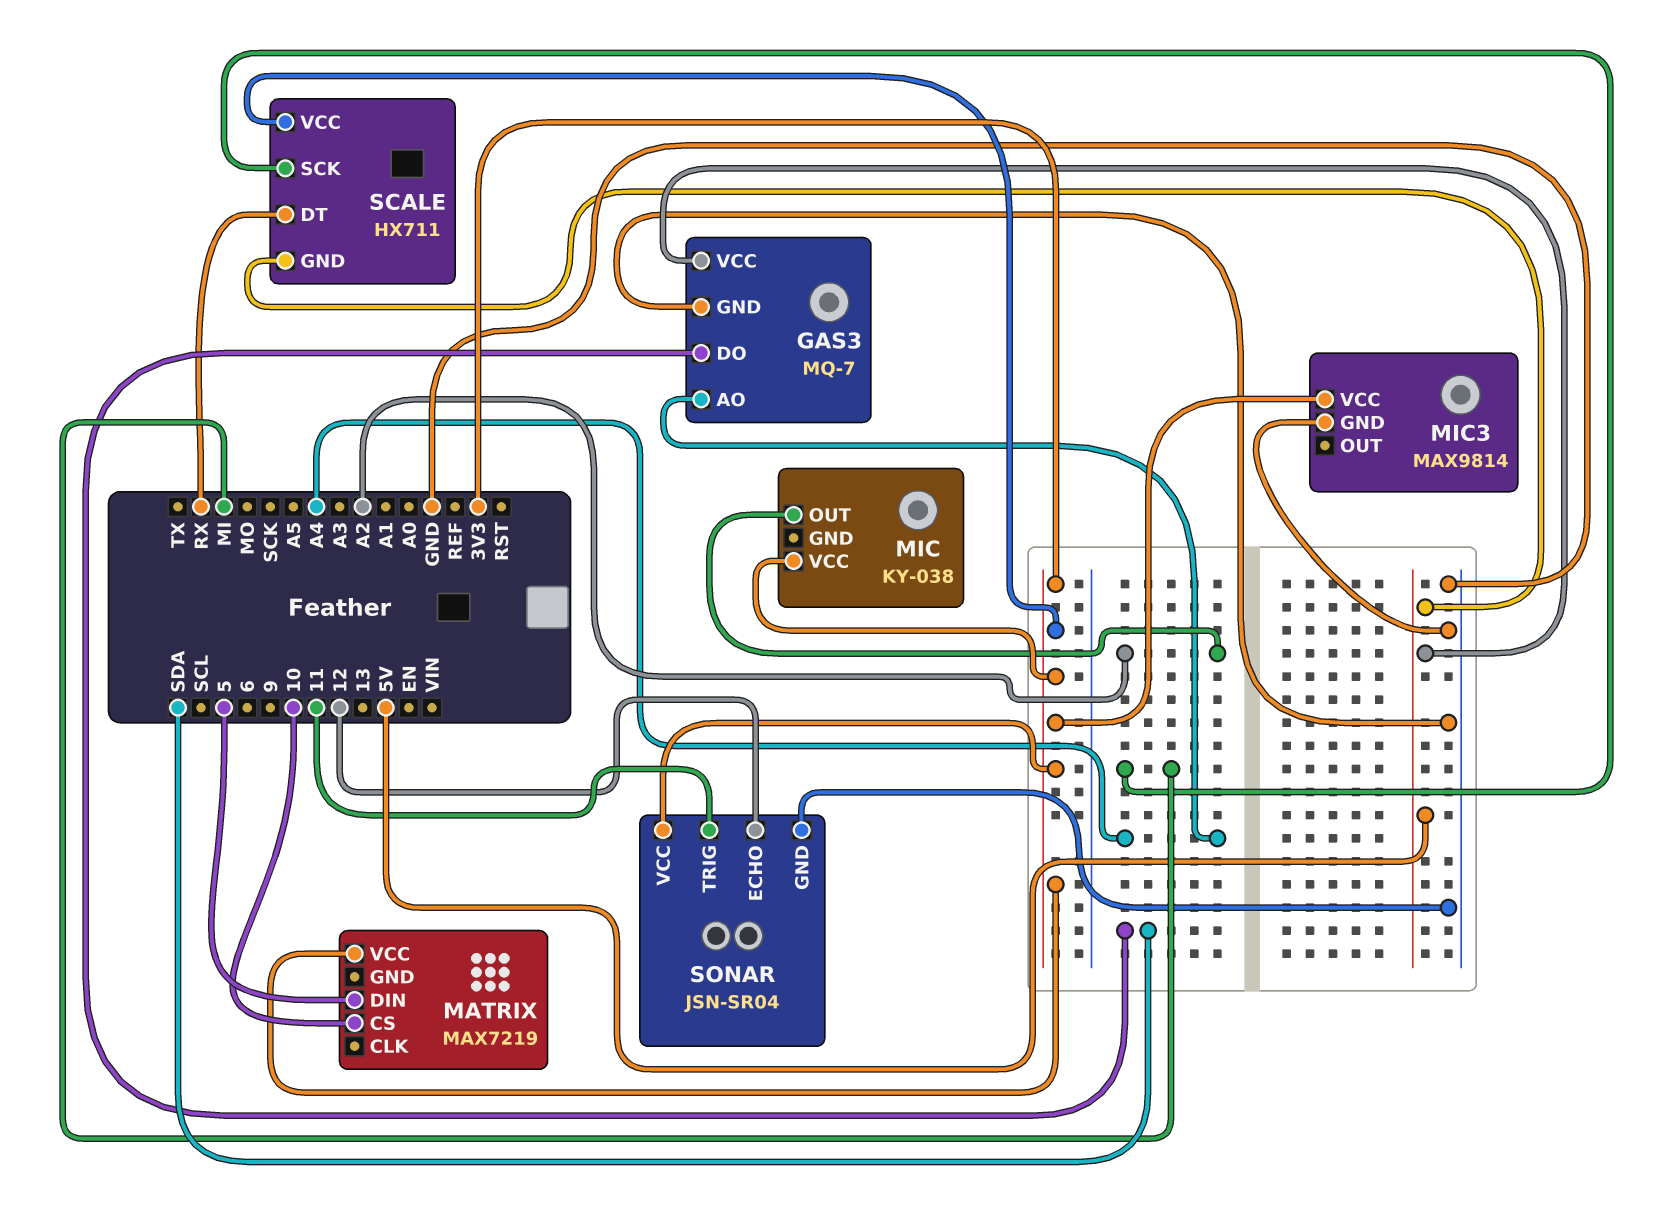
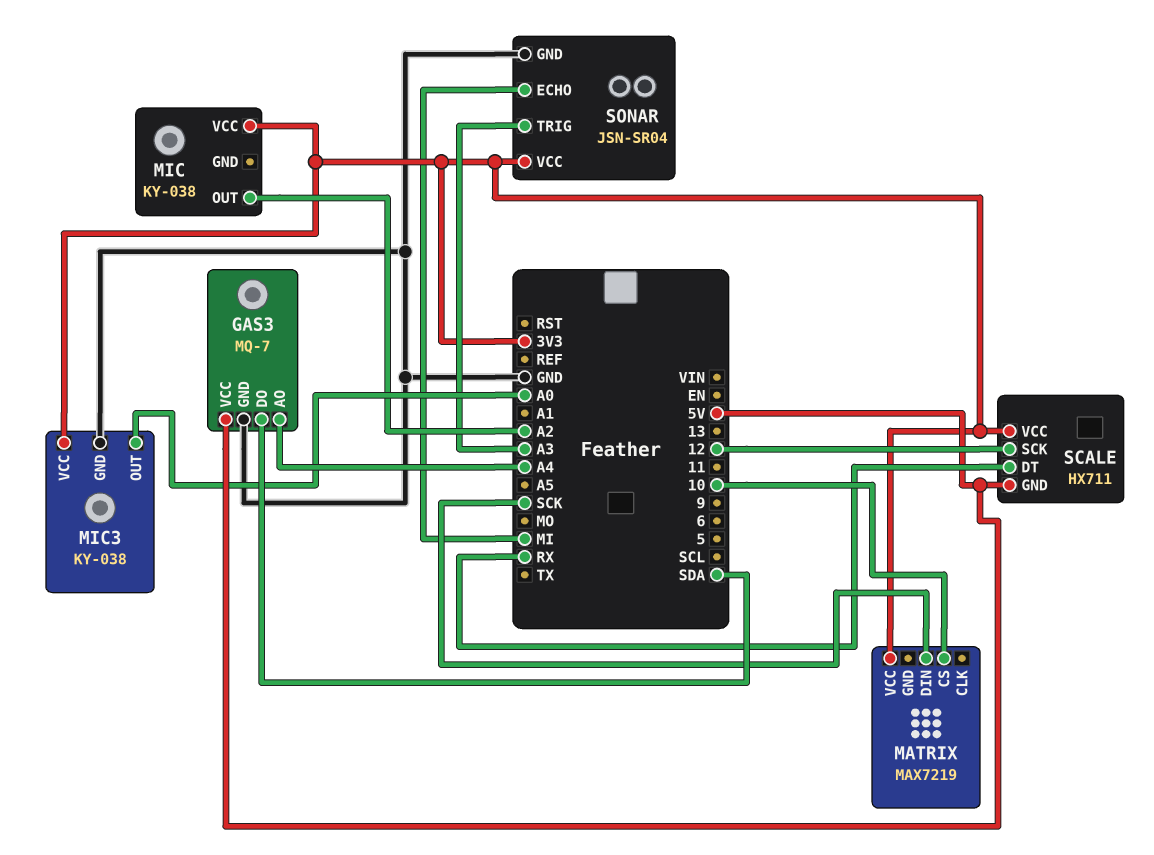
MATRIX pin DIN: 5 -> SCK
MIC3: MAX9814 -> KY-038
MIC3 pin OUT: none -> A0
SCALE pin SCK: MI -> 12
SONAR pin ECHO: 12 -> MI
SONAR pin TRIG: 11 -> A3

